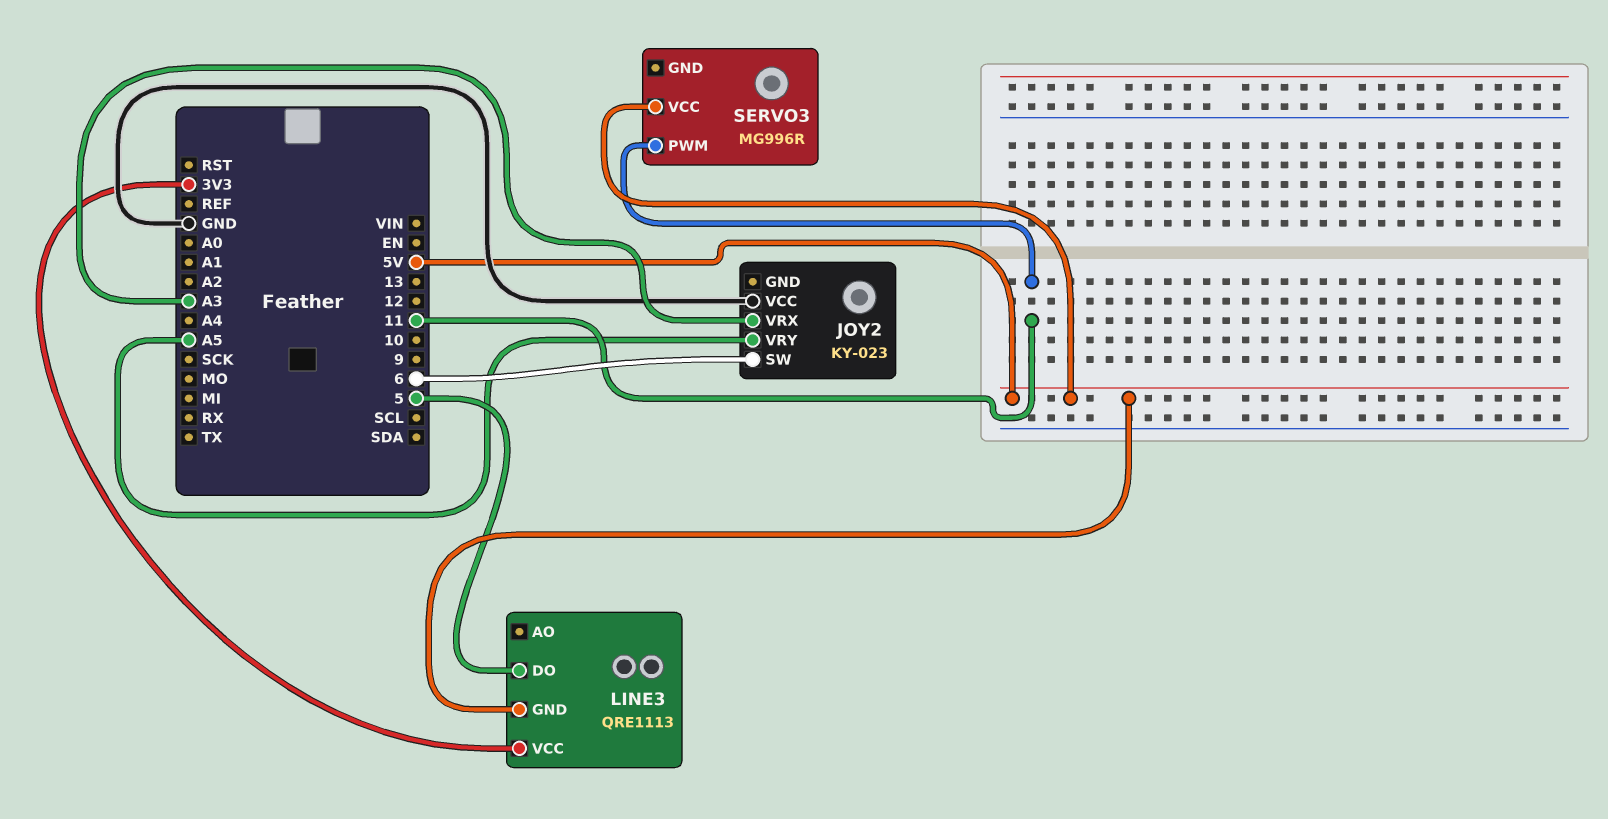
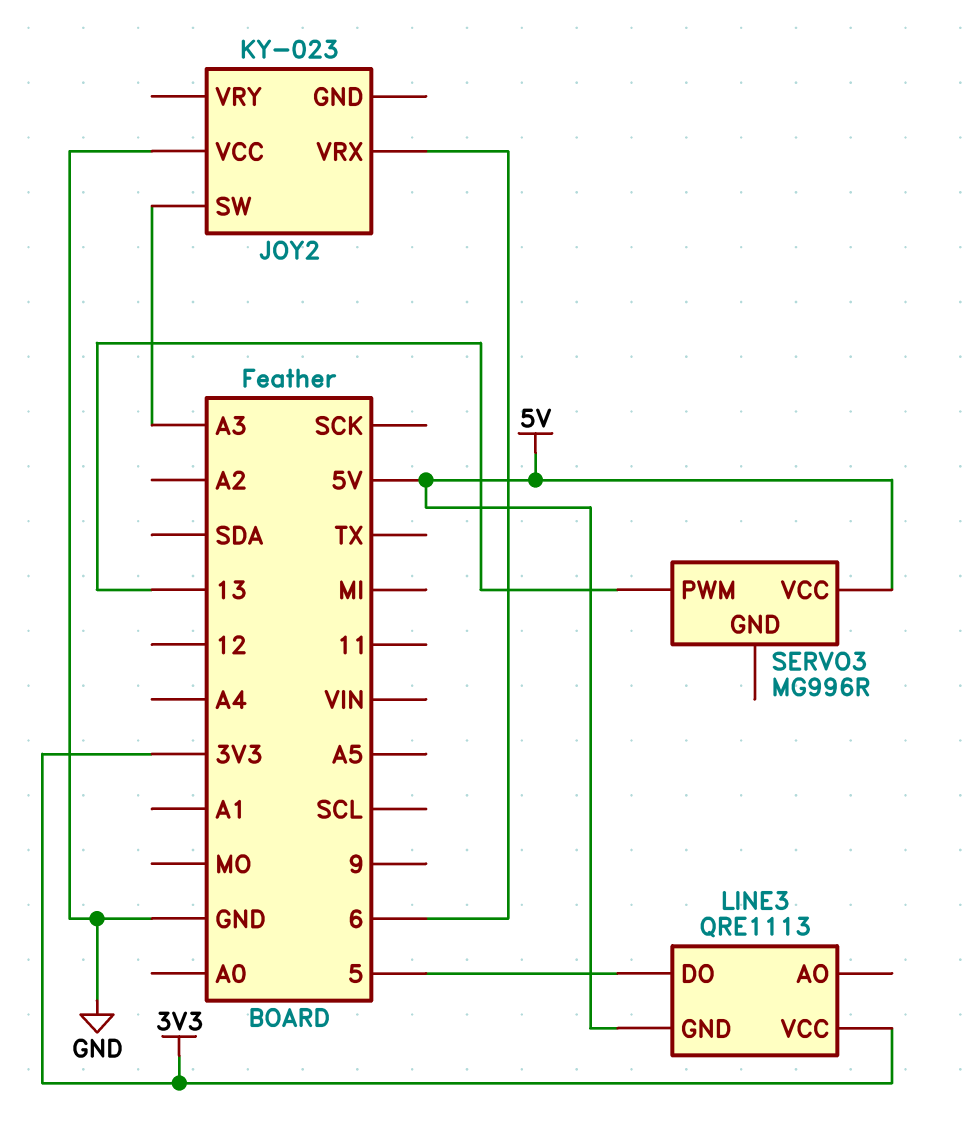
JOY2 pin SW: 6 -> A3
JOY2 pin VRX: A3 -> 6
JOY2 pin VRY: A5 -> none
SERVO3 pin PWM: 11 -> 13

